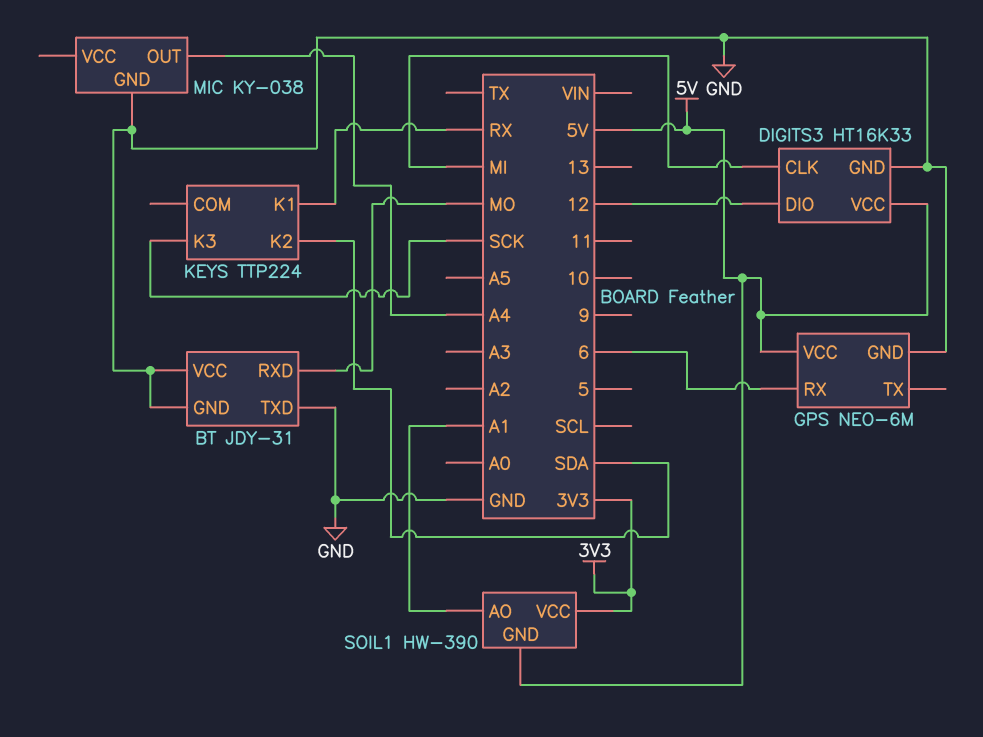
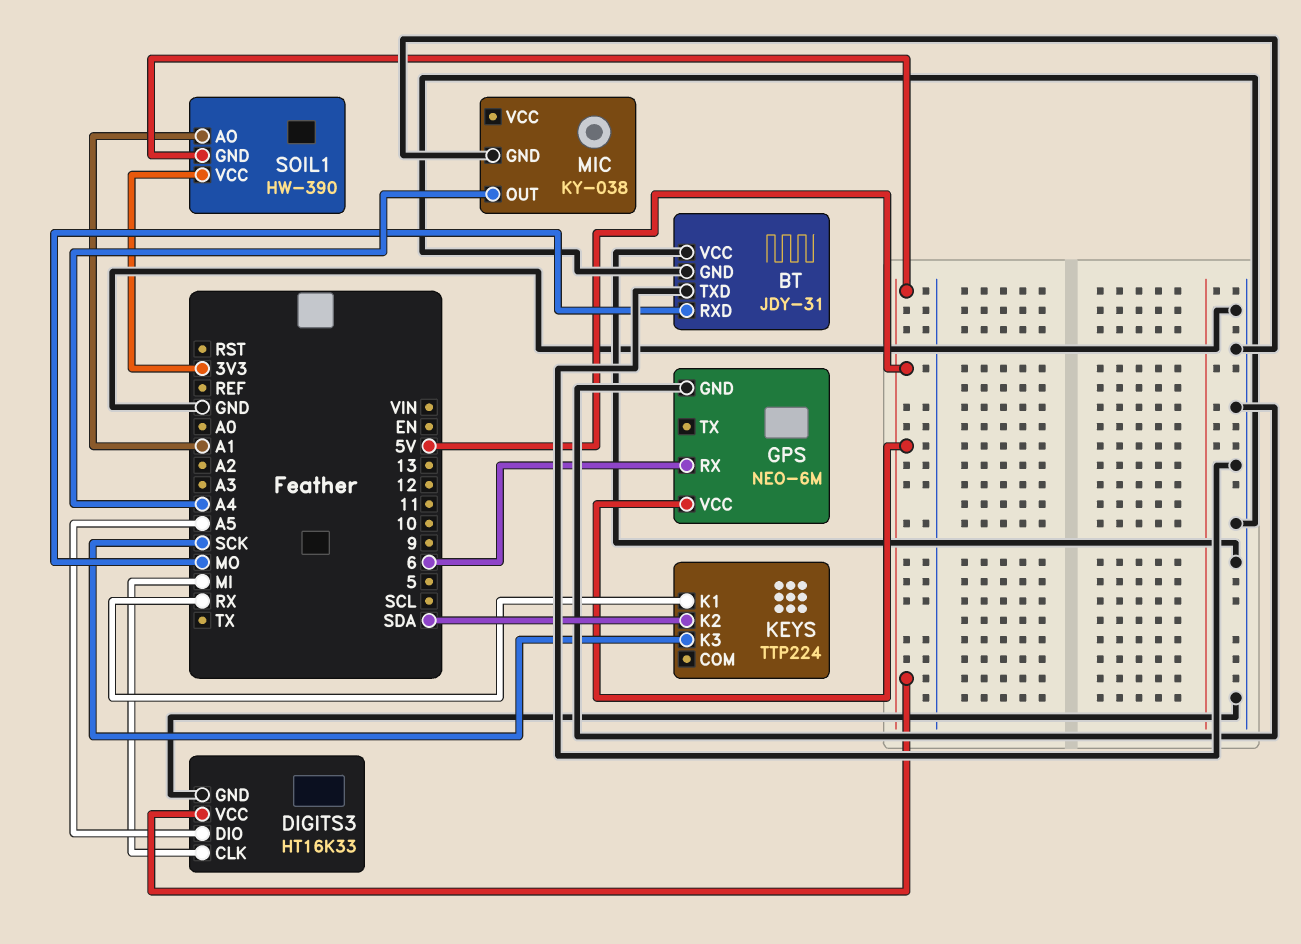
DIGITS3 pin DIO: 12 -> A5

